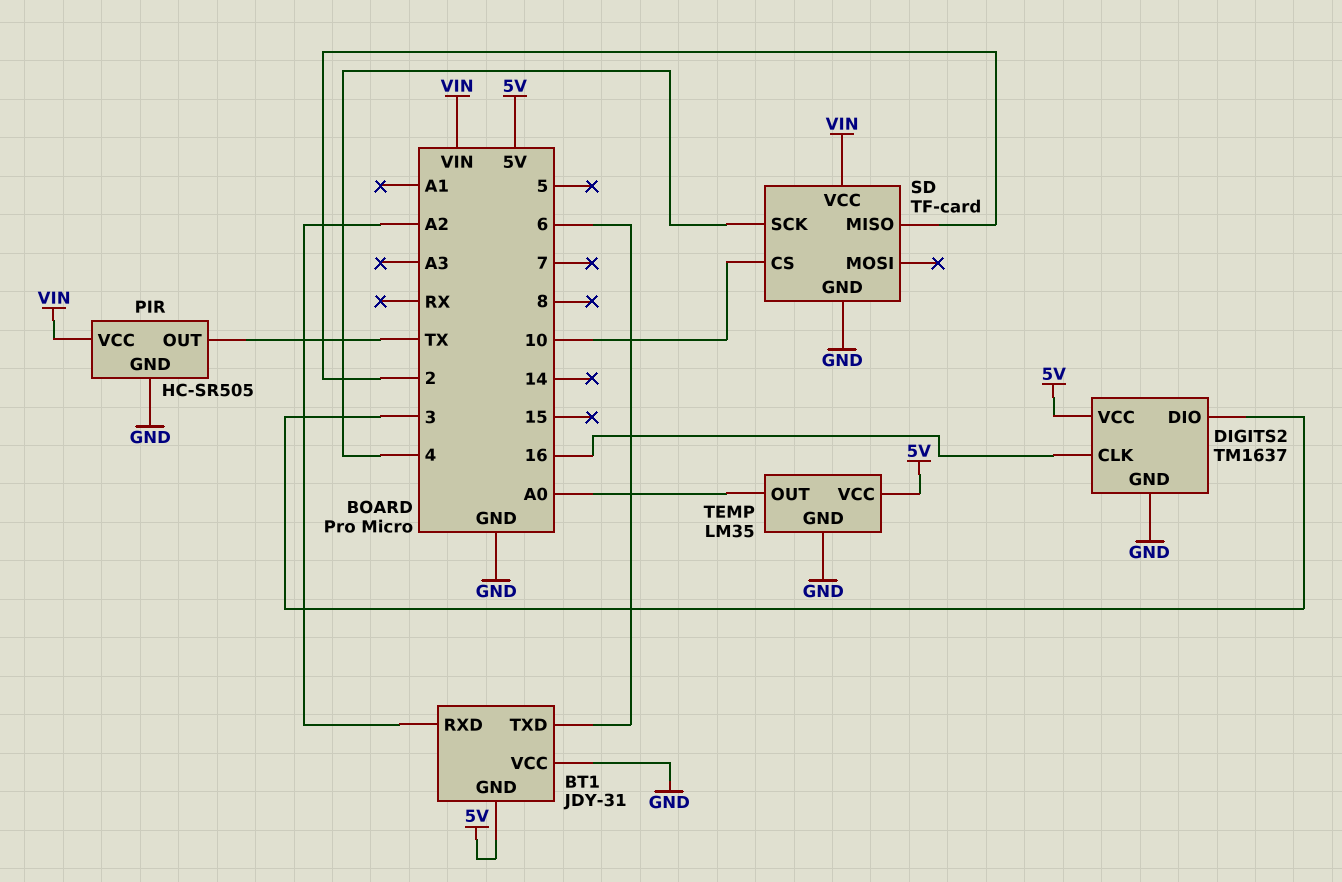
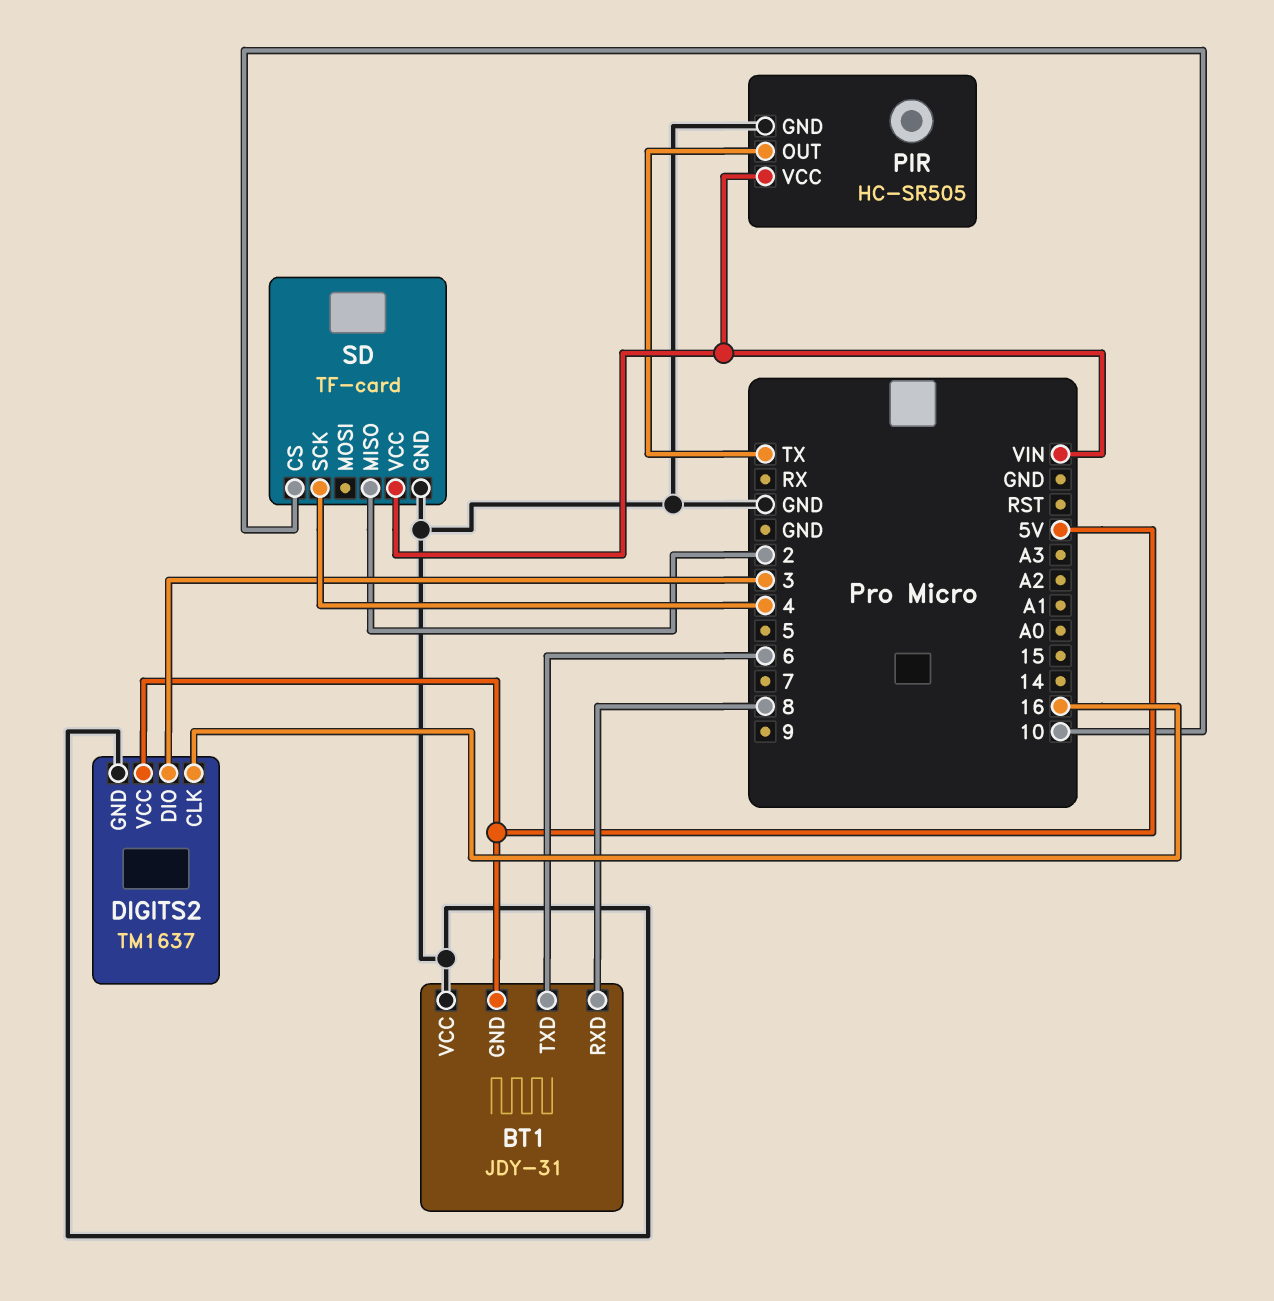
BT1 pin RXD: A2 -> 8
TEMP: LM35 -> none
TEMP pin GND: GND -> none
TEMP pin OUT: A0 -> none
TEMP pin VCC: 5V -> none

